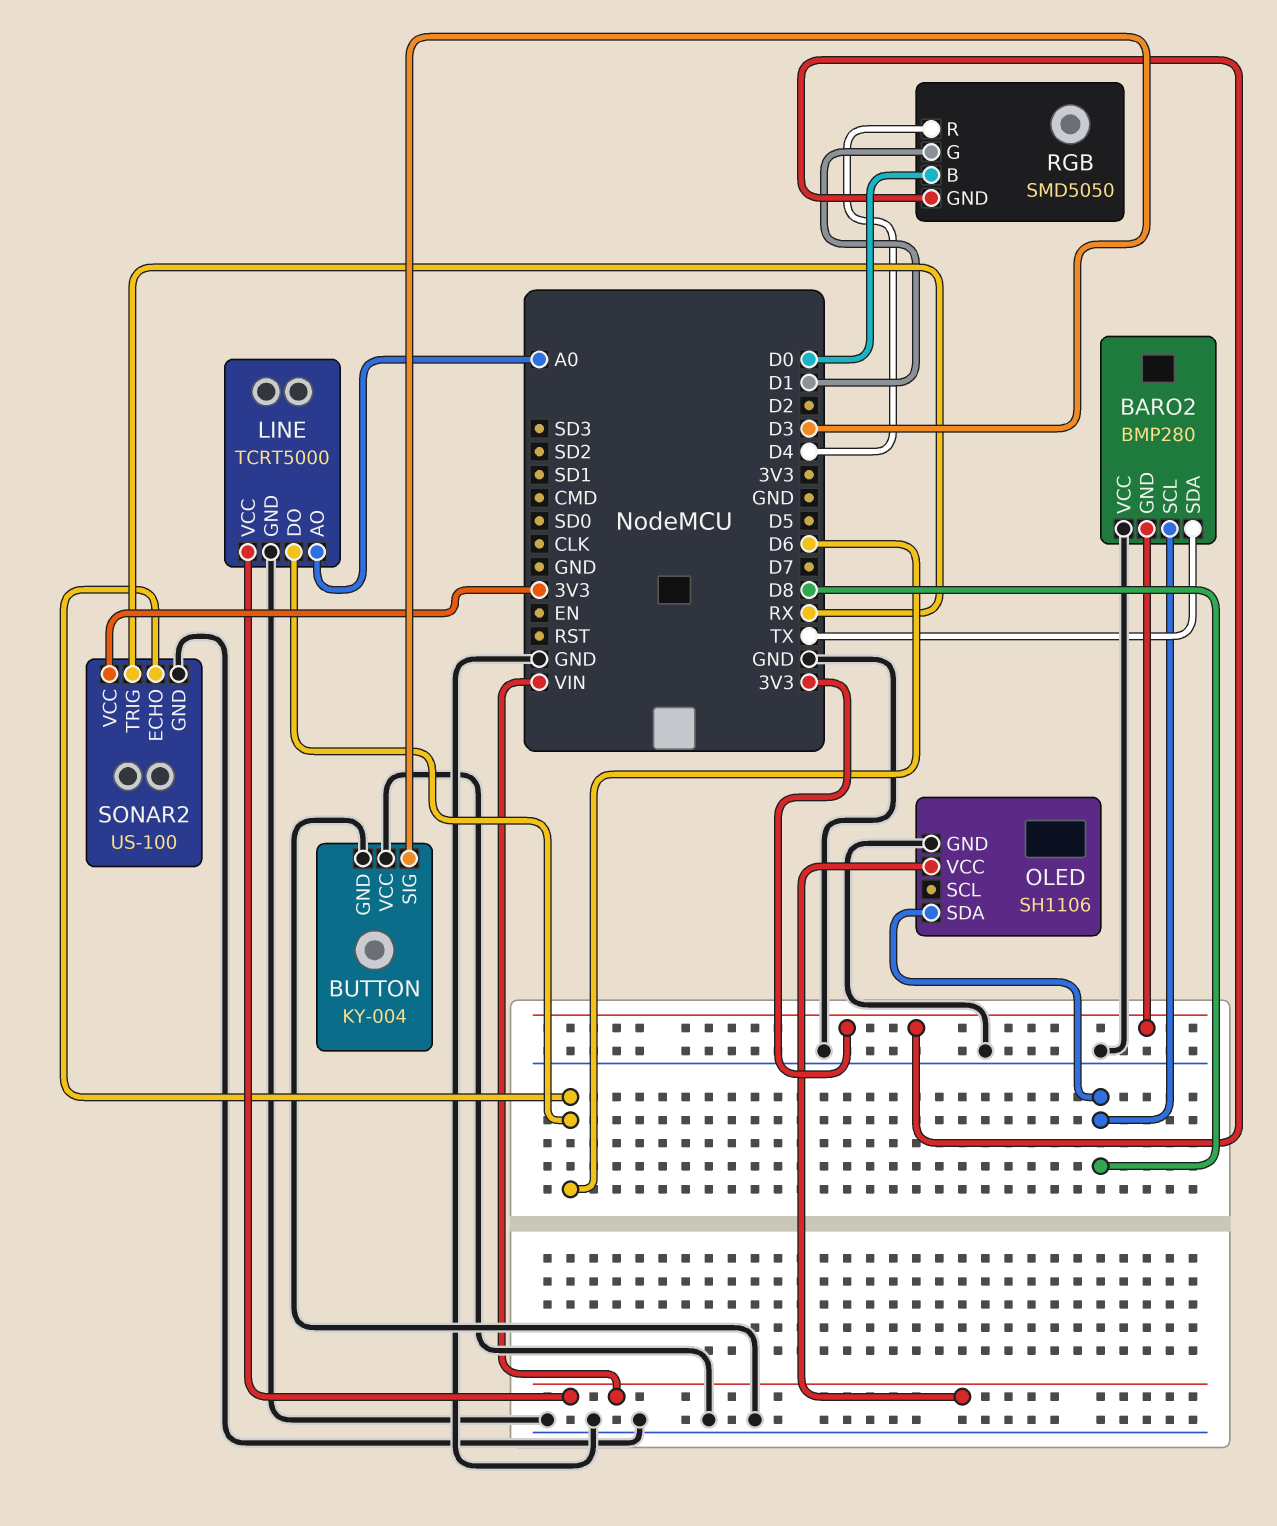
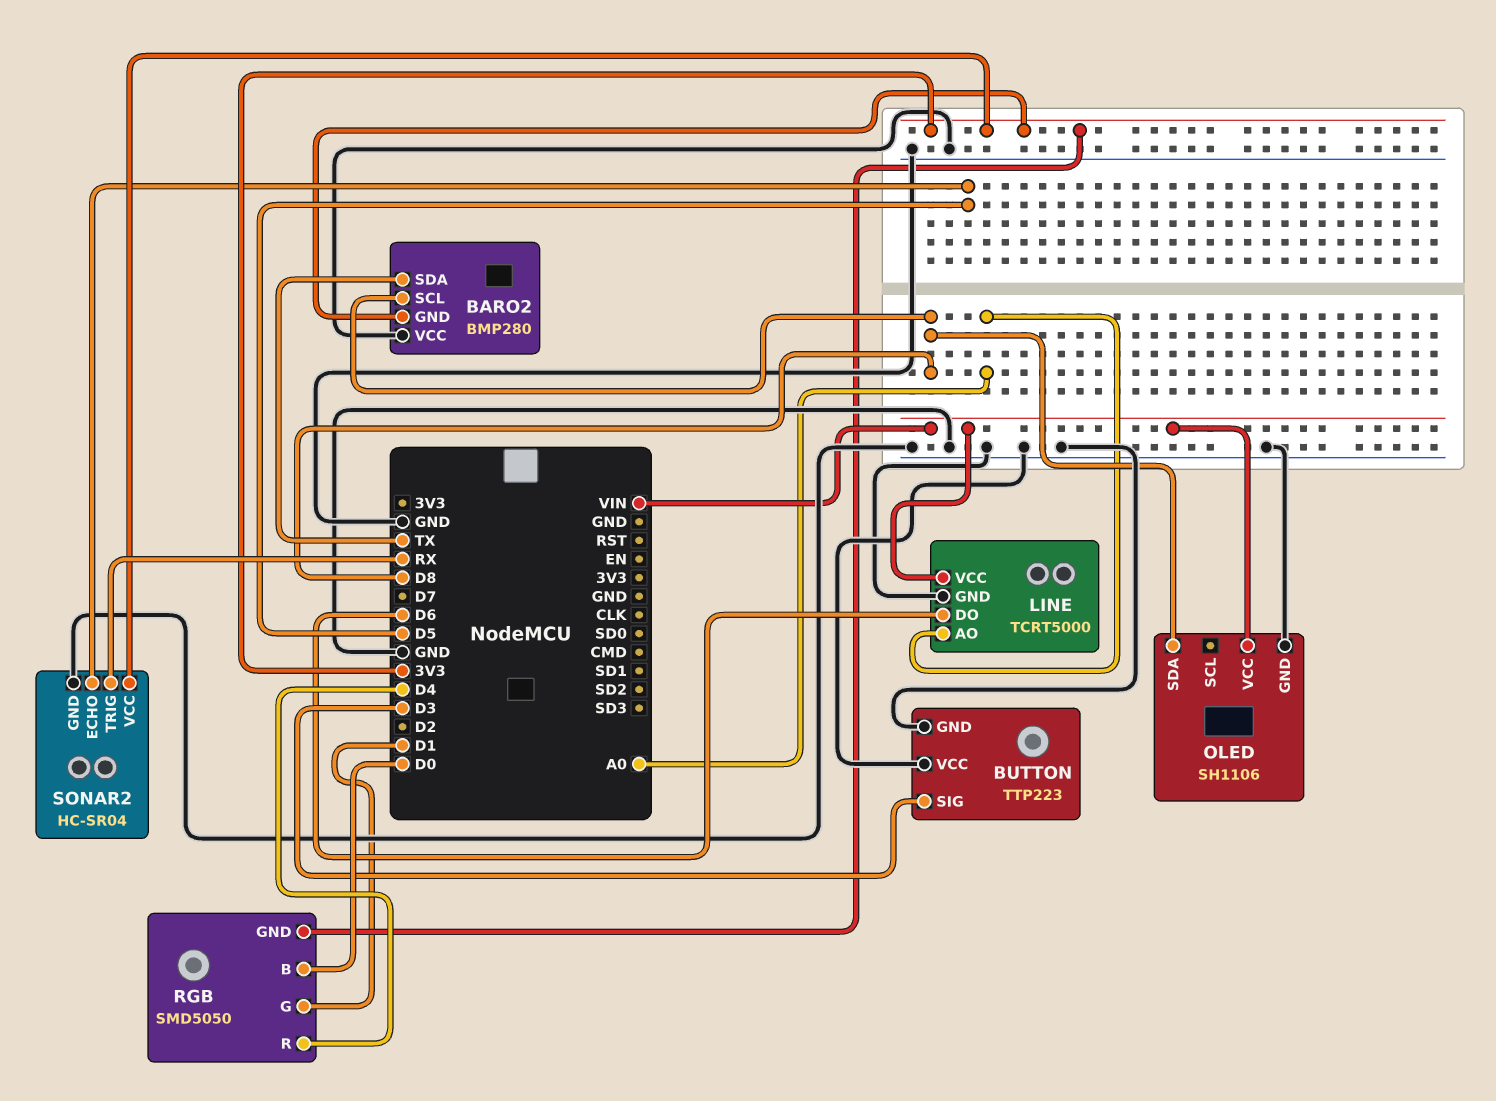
BUTTON: KY-004 -> TTP223
SONAR2: US-100 -> HC-SR04
SONAR2 pin ECHO: D6 -> D5

